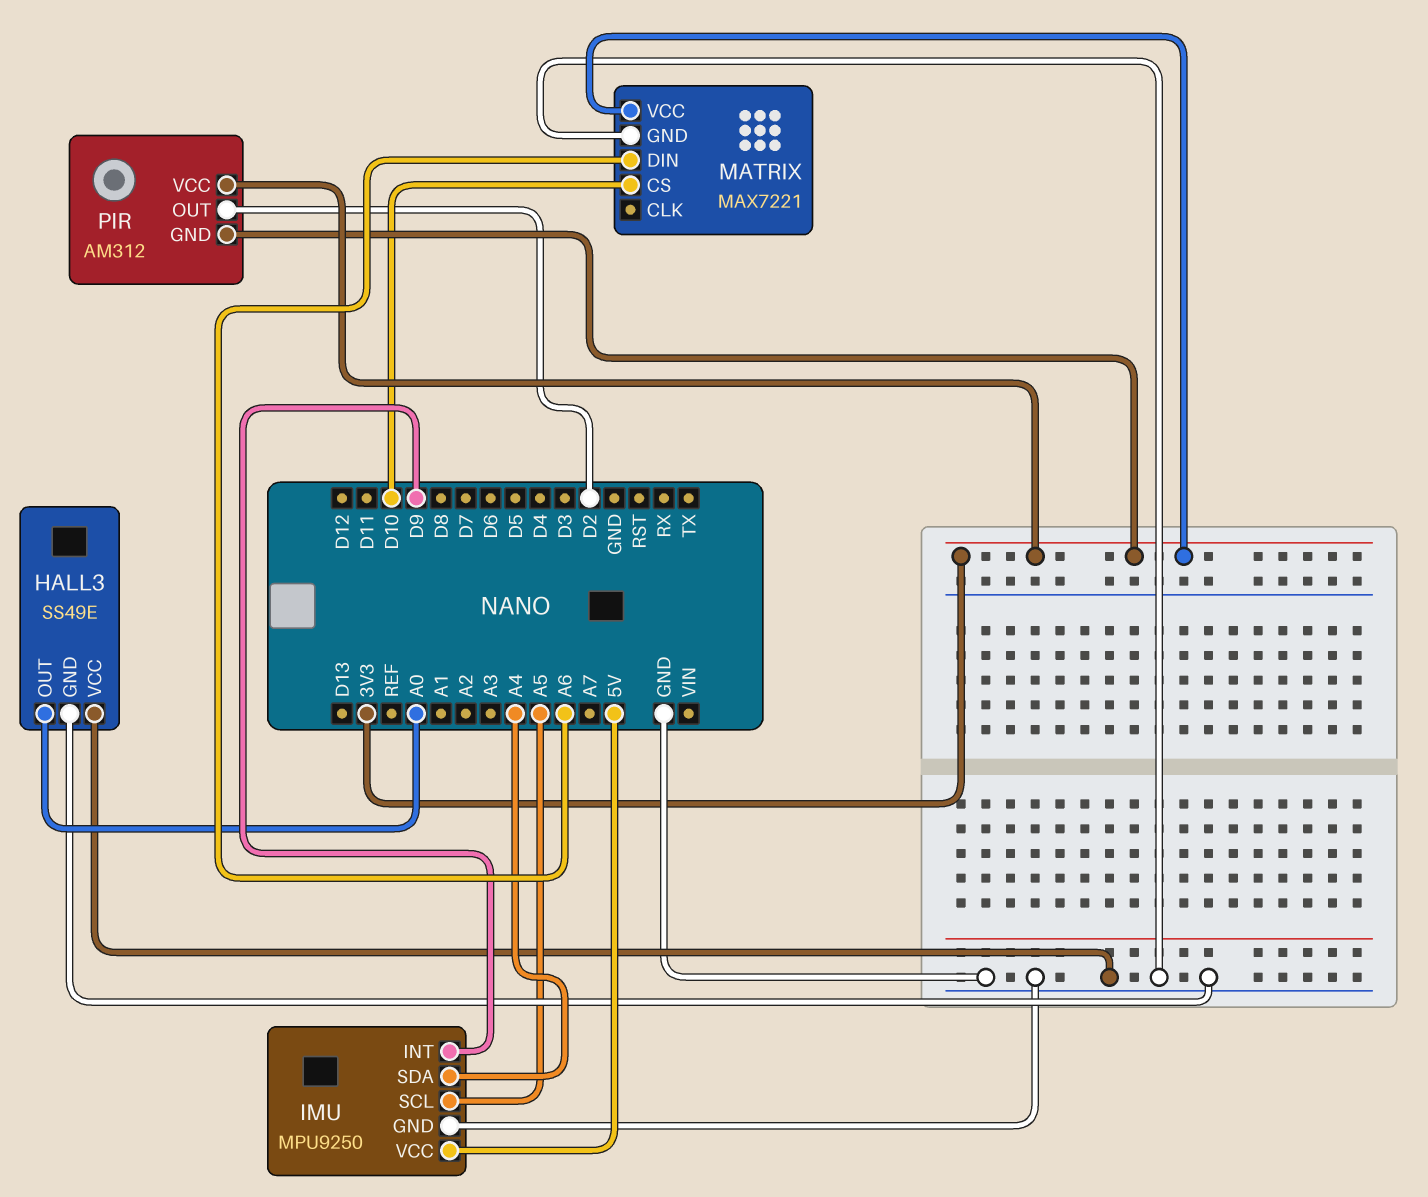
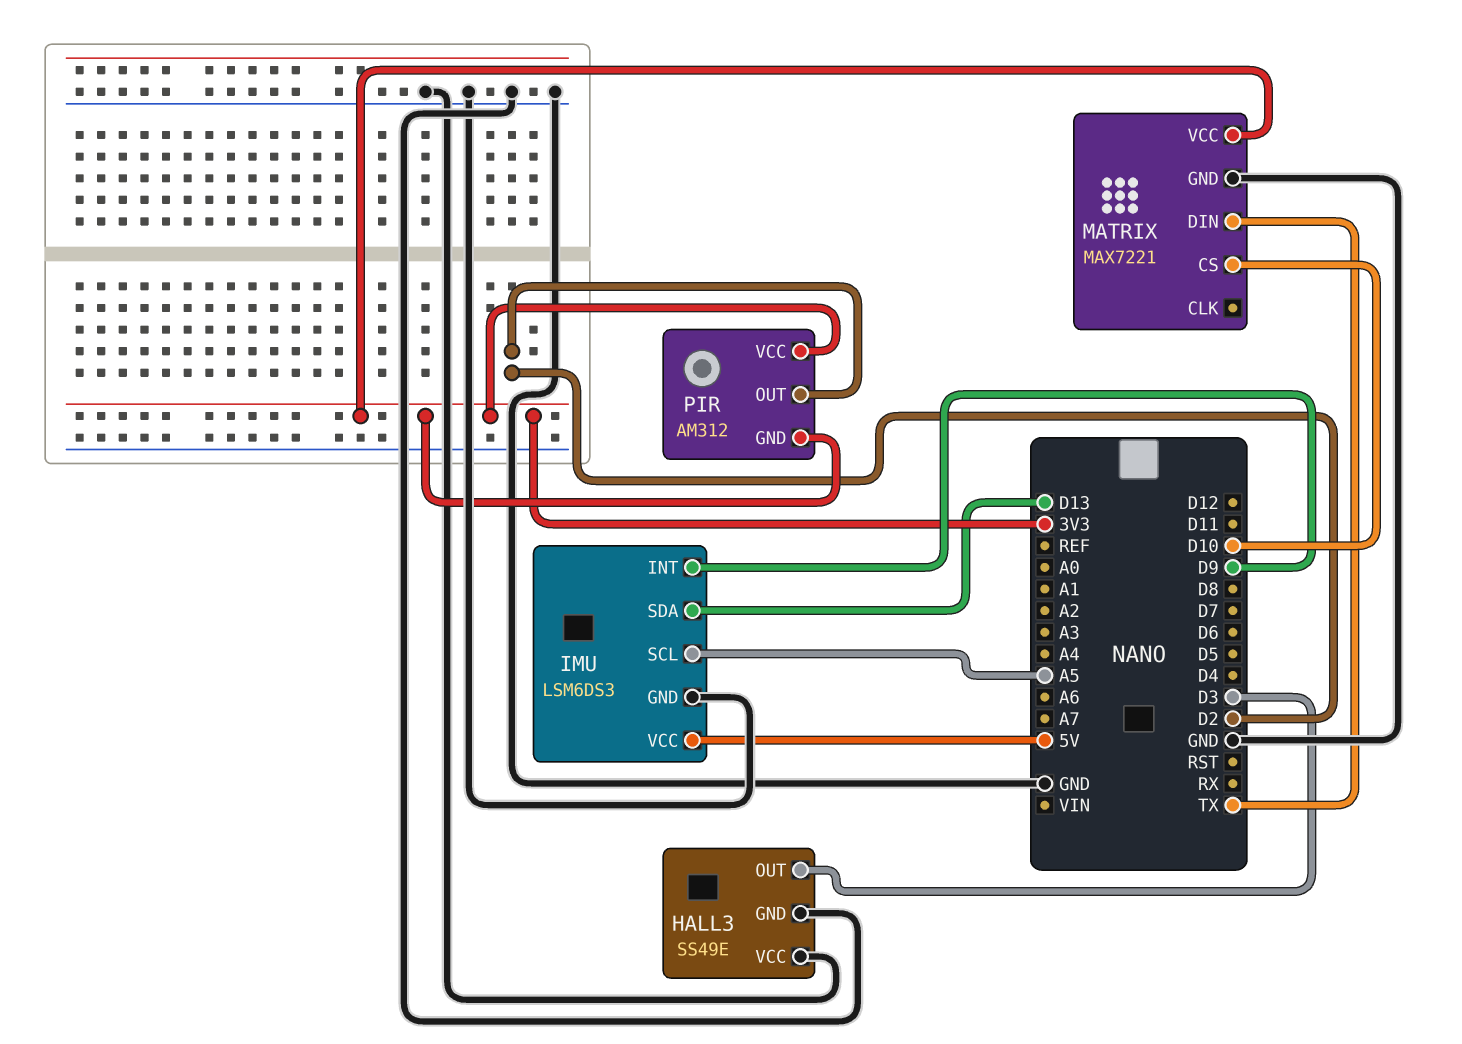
HALL3 pin OUT: A0 -> D3
IMU: MPU9250 -> LSM6DS3
IMU pin SDA: A4 -> D13
MATRIX pin DIN: A6 -> TX

